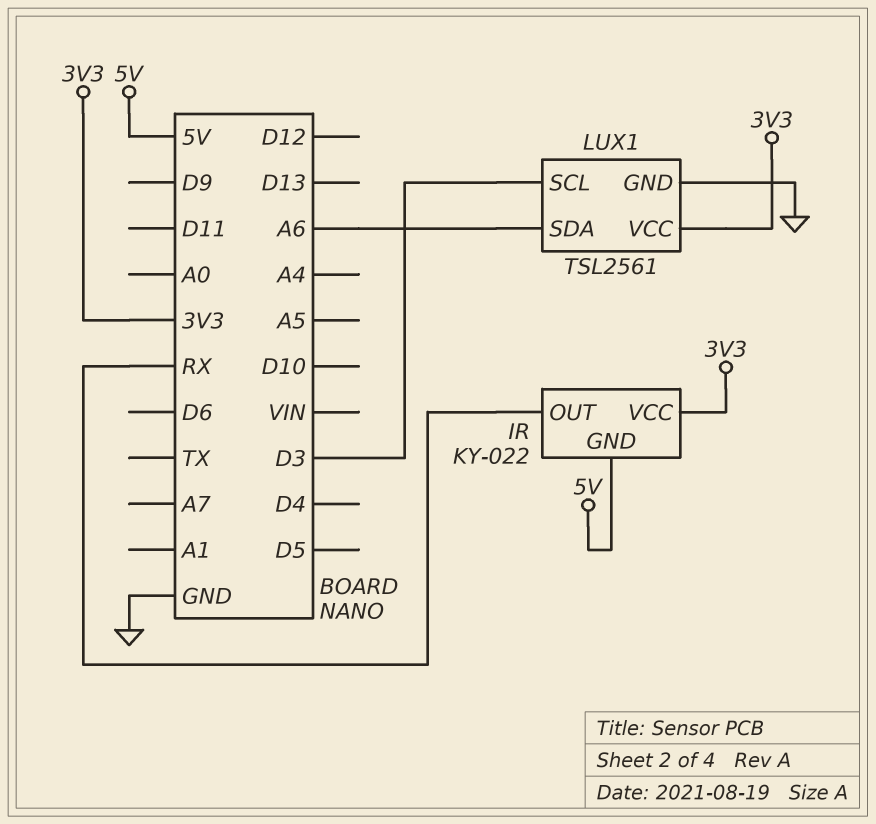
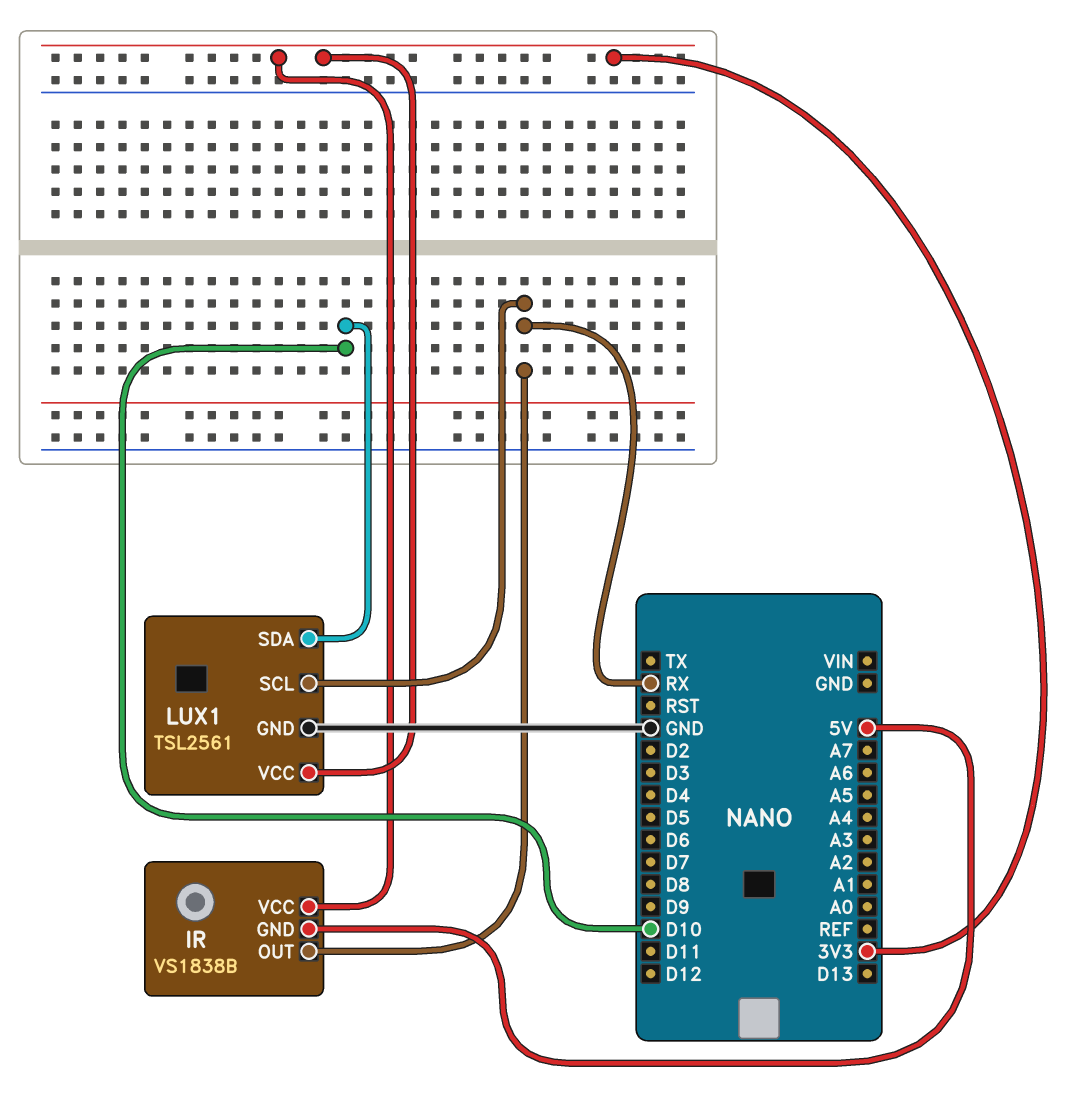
IR: KY-022 -> VS1838B
LUX1 pin SCL: D3 -> RX
LUX1 pin SDA: A6 -> D10

